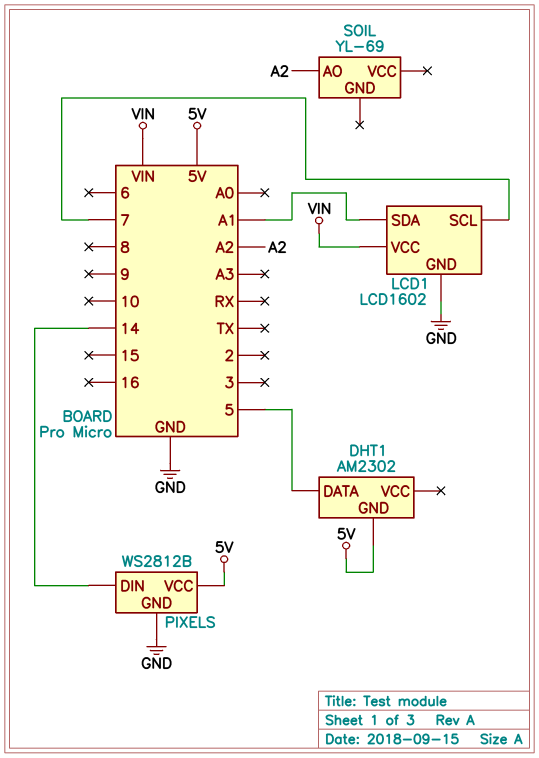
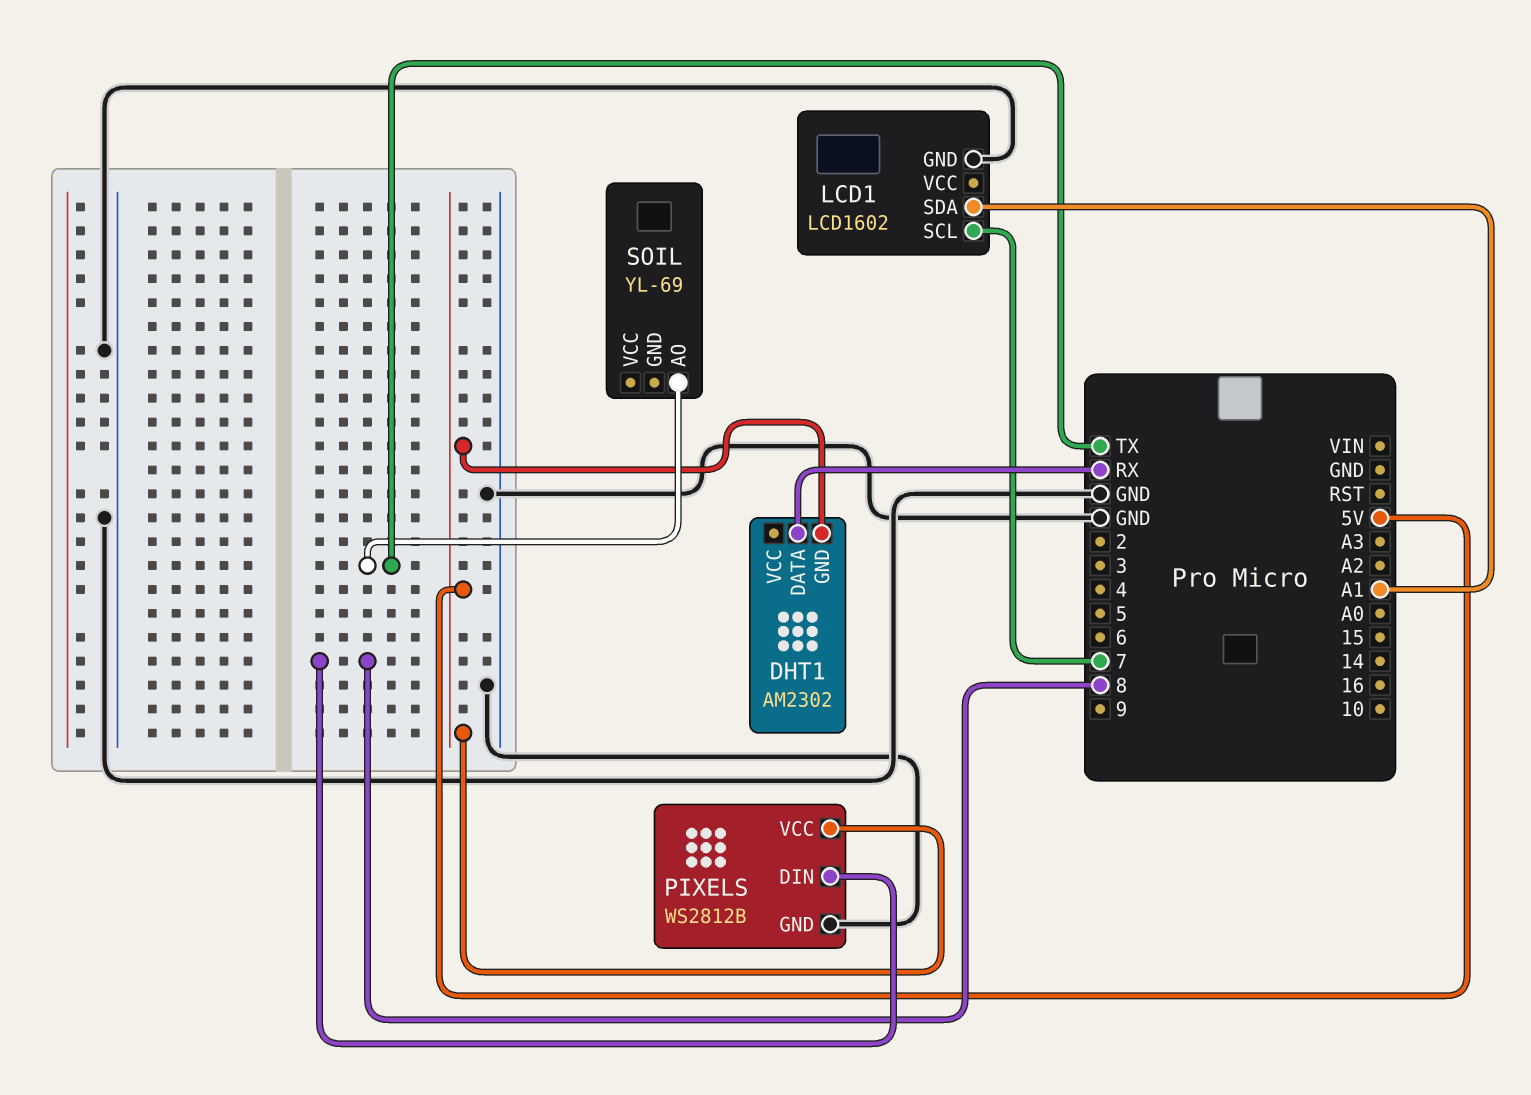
DHT1 pin DATA: 5 -> RX
LCD1 pin VCC: VIN -> none
PIXELS pin DIN: 14 -> 8
SOIL pin AO: A2 -> TX

